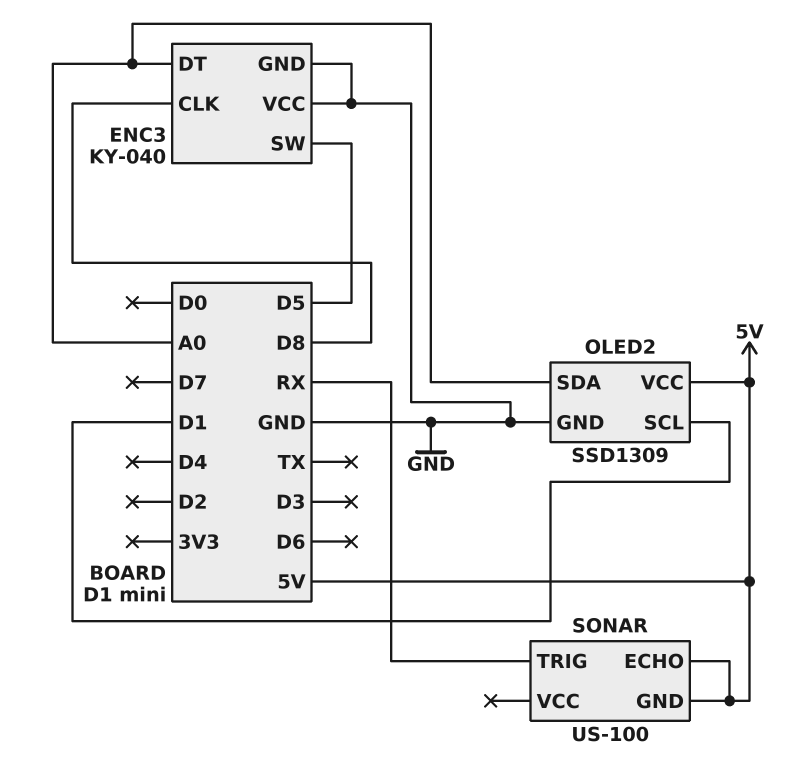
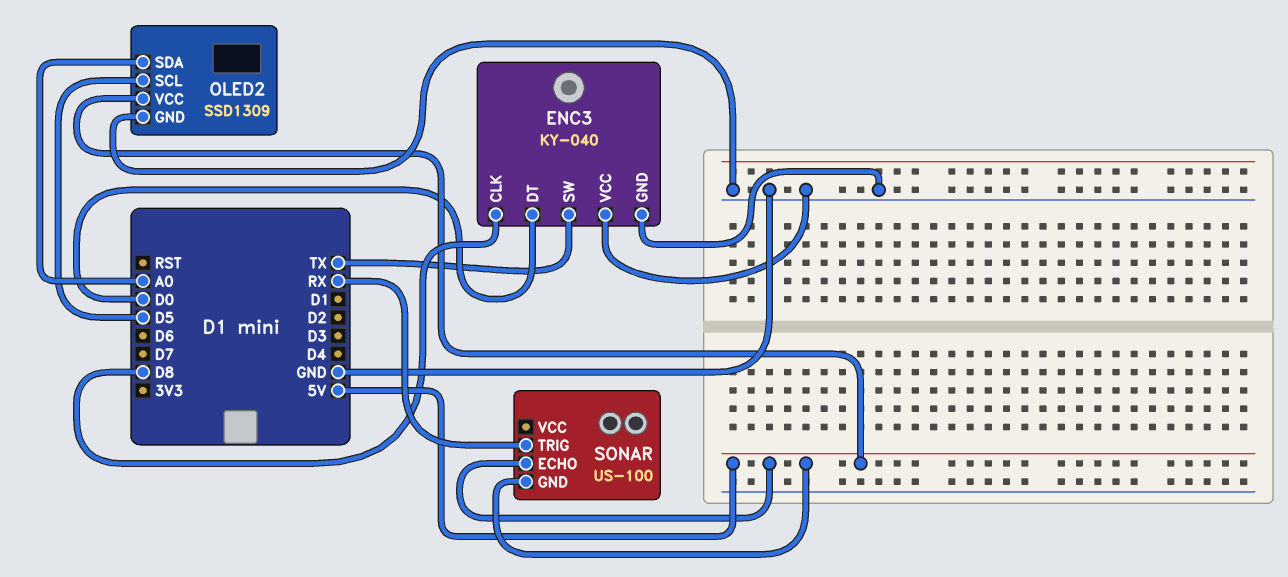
ENC3 pin DT: A0 -> D0
ENC3 pin SW: D5 -> TX
OLED2 pin SCL: D1 -> D5

